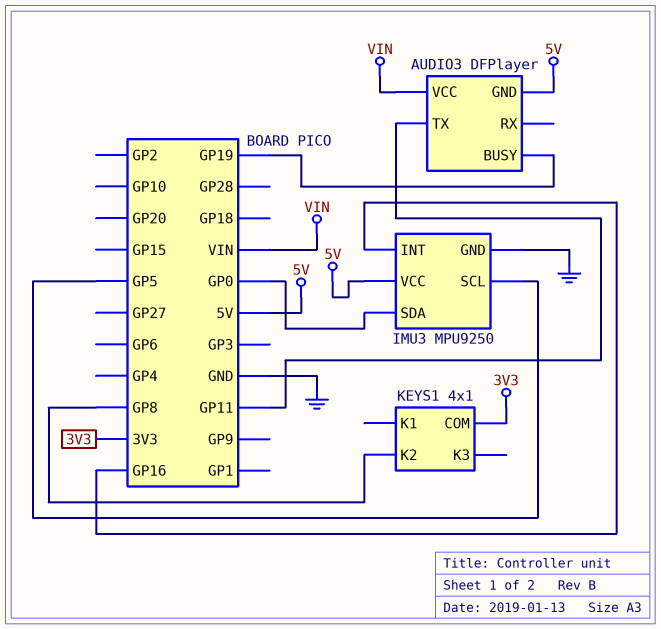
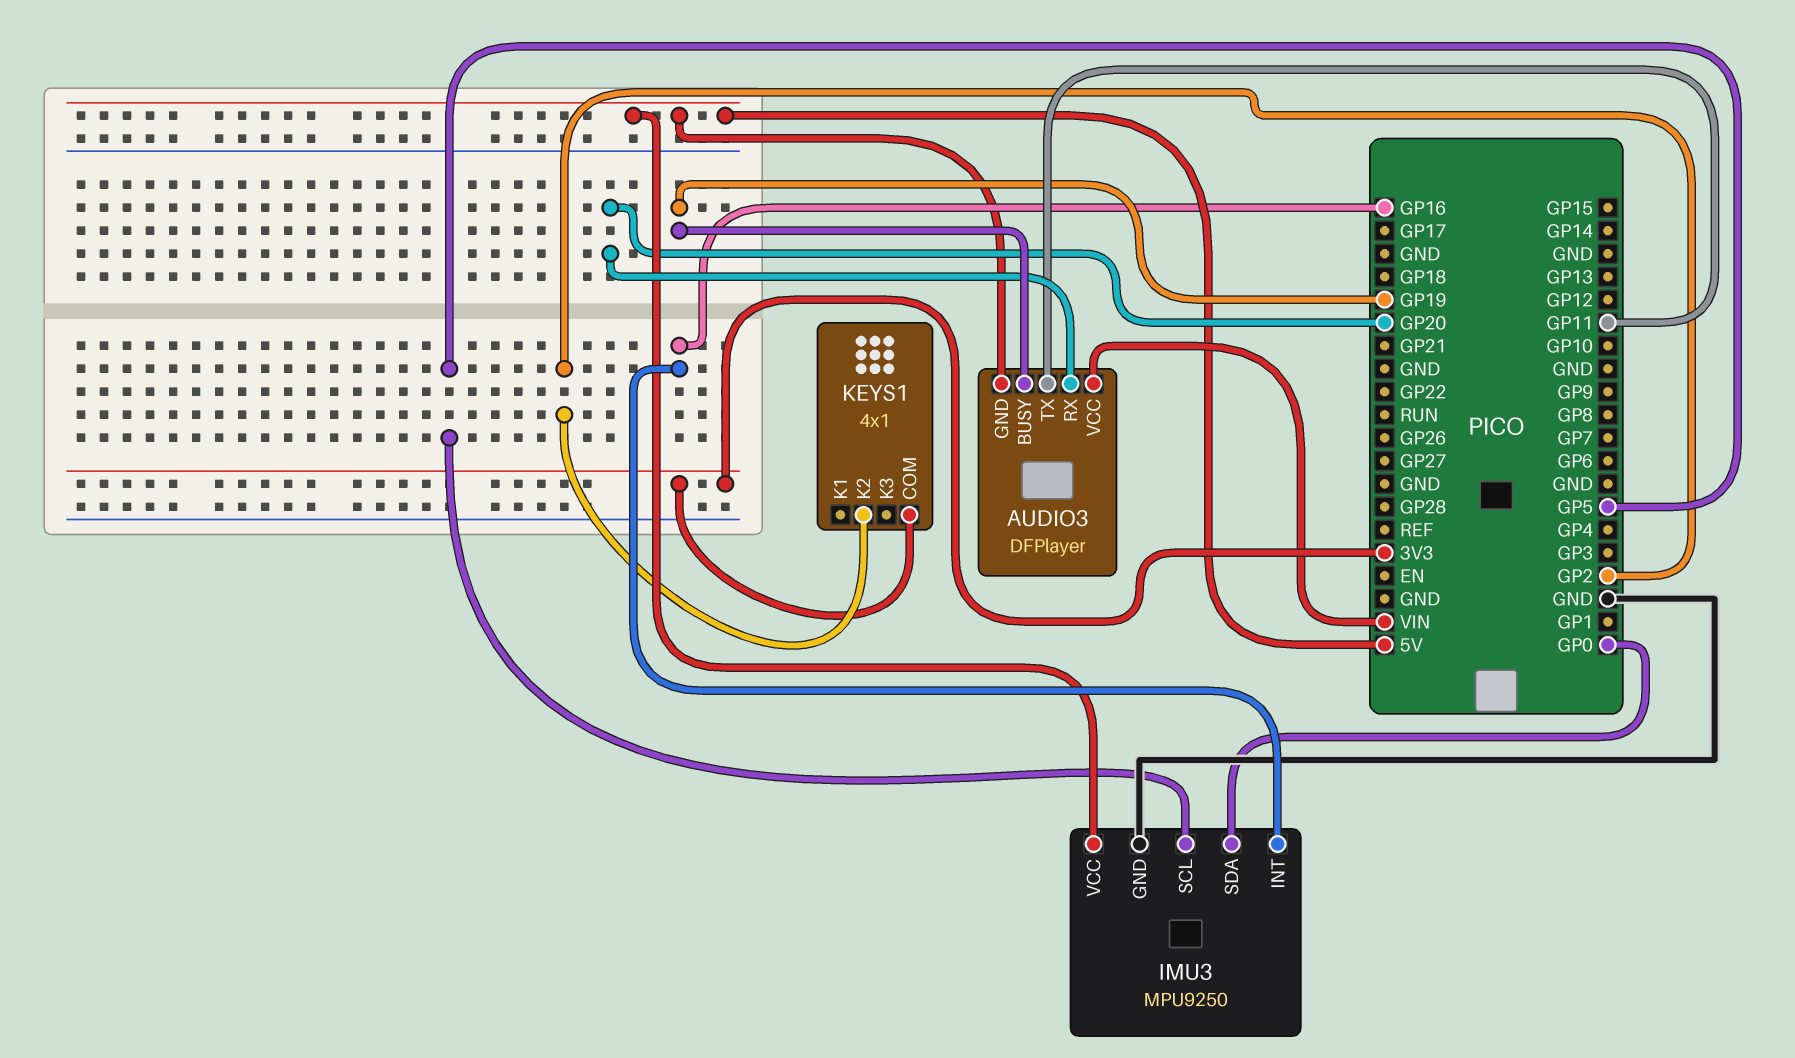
AUDIO3 pin RX: none -> GP20
KEYS1 pin K2: GP8 -> GP2

